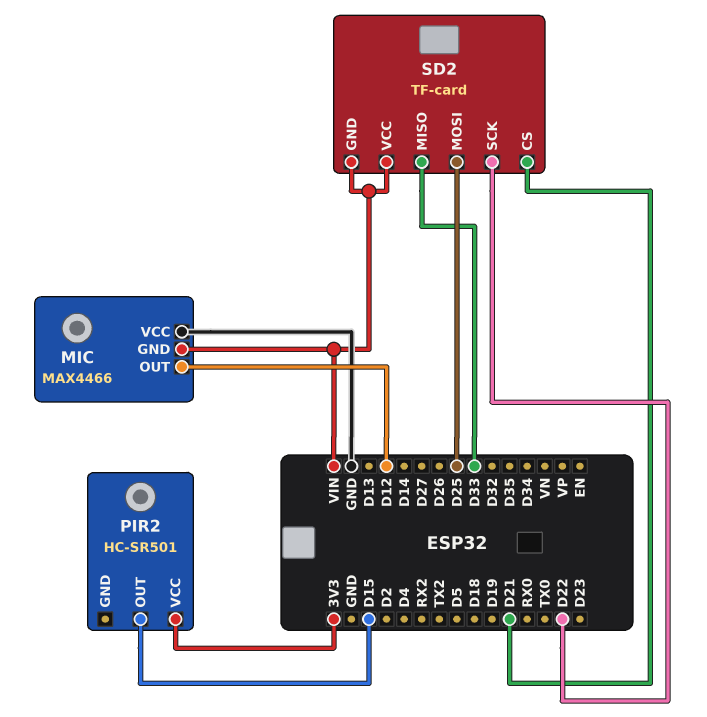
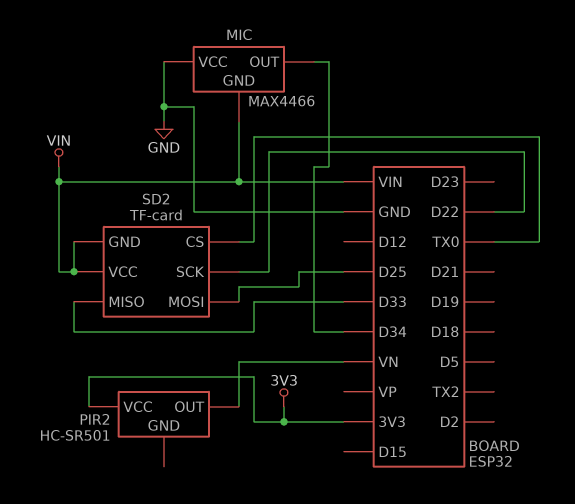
MIC pin OUT: D12 -> D34
PIR2 pin OUT: D15 -> VN
SD2 pin CS: D21 -> TX0

